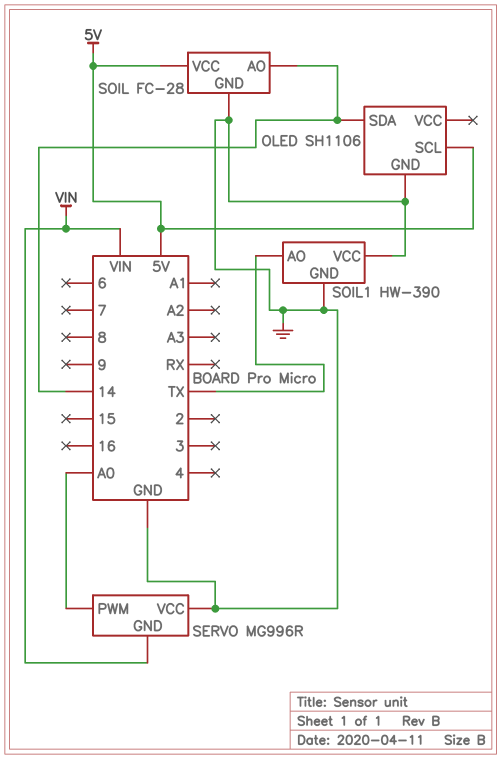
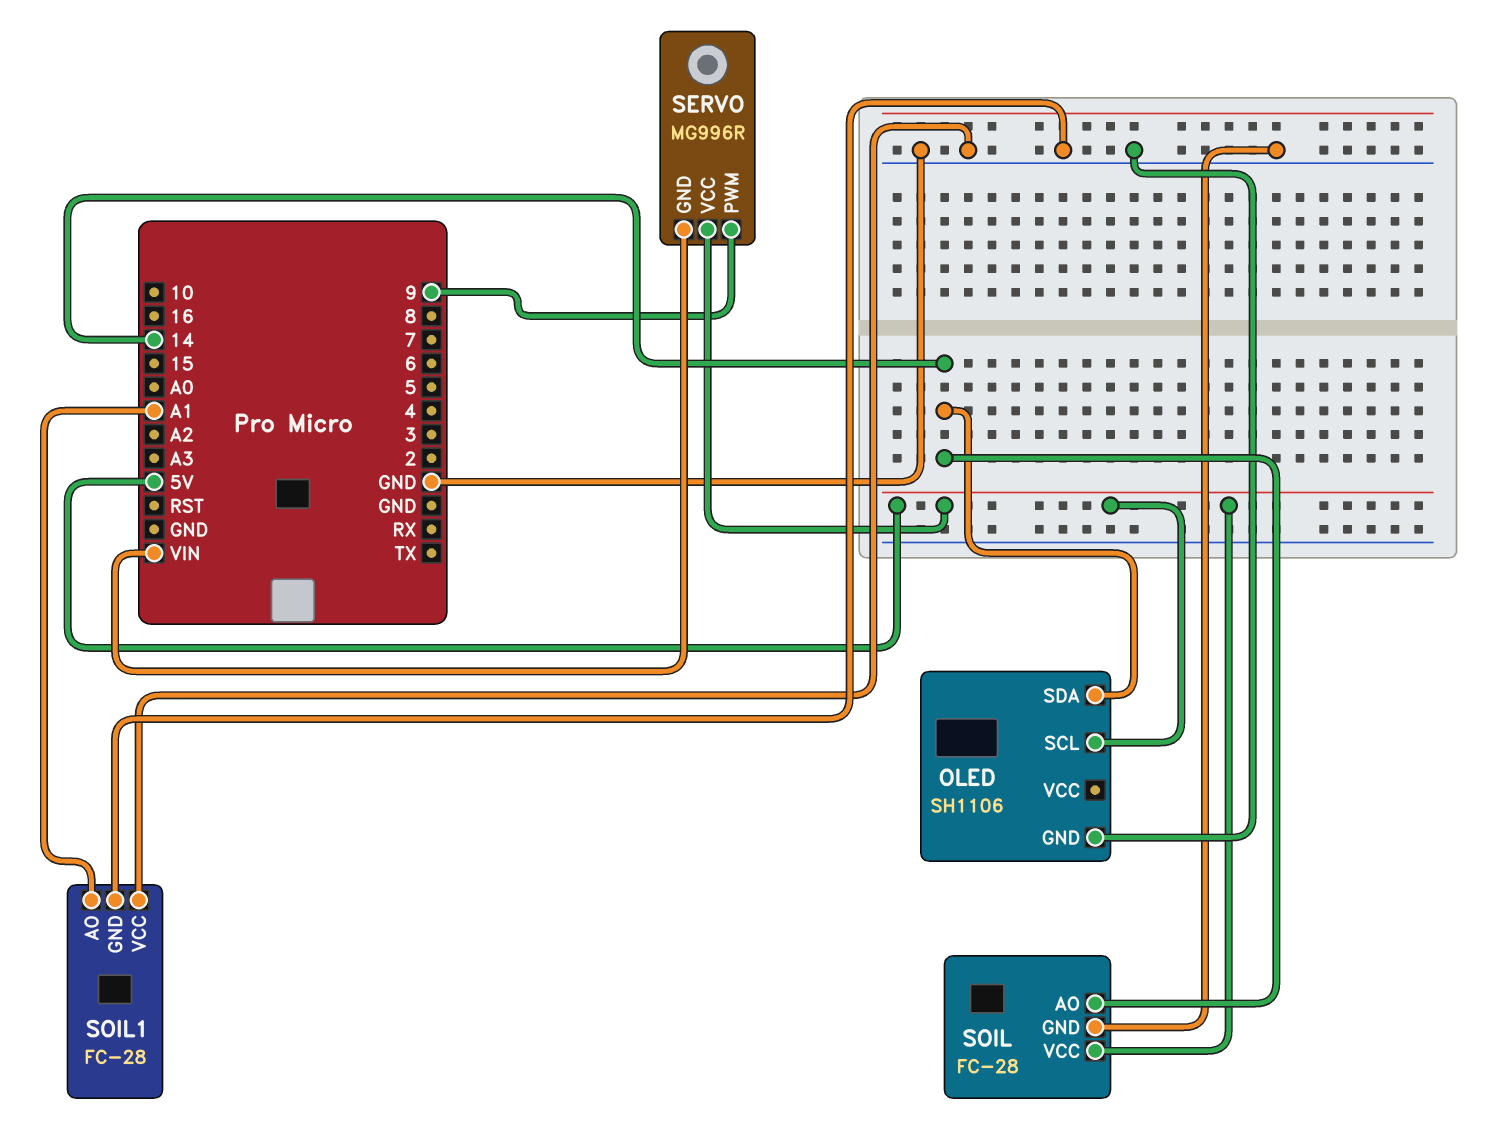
SERVO pin PWM: A0 -> 9
SERVO pin VCC: GND -> 5V
SOIL1: HW-390 -> FC-28
SOIL1 pin AO: TX -> A1

